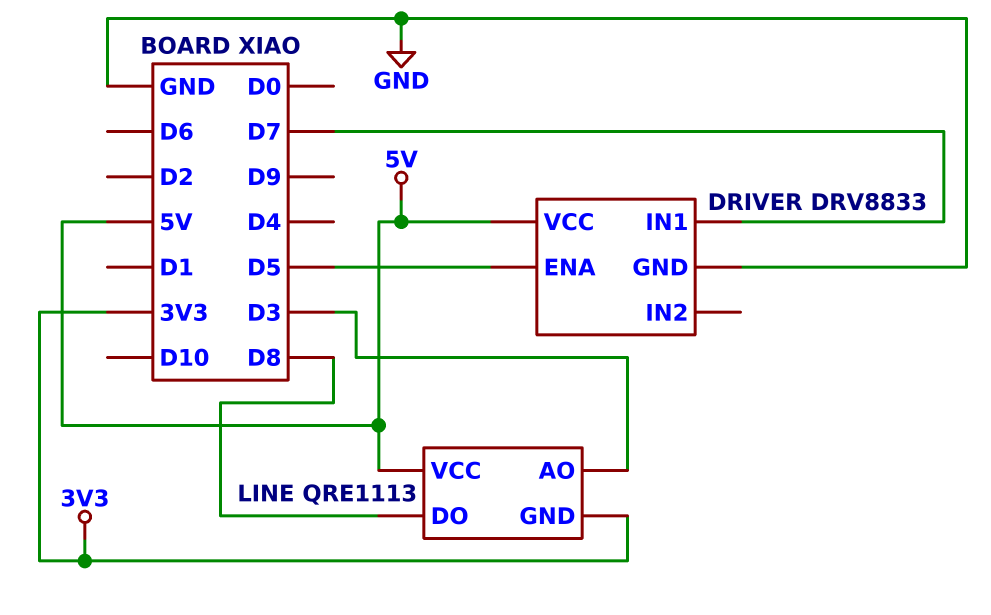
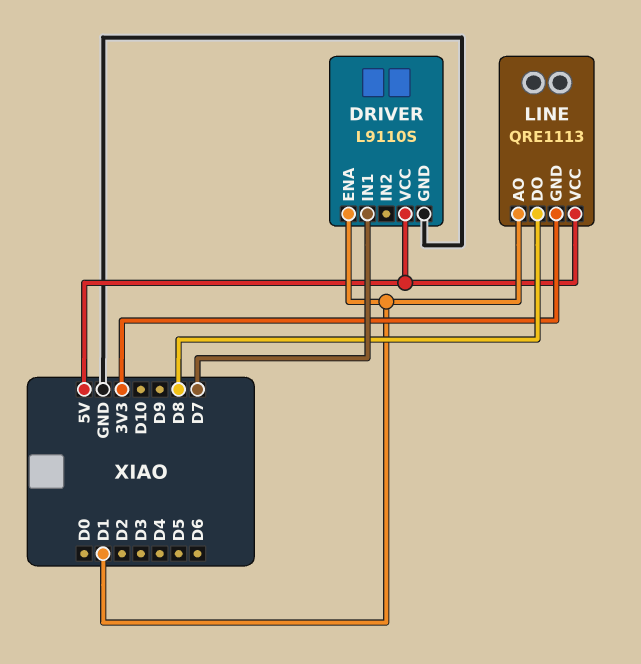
DRIVER: DRV8833 -> L9110S
DRIVER pin ENA: D5 -> D1
LINE pin AO: D3 -> D1

